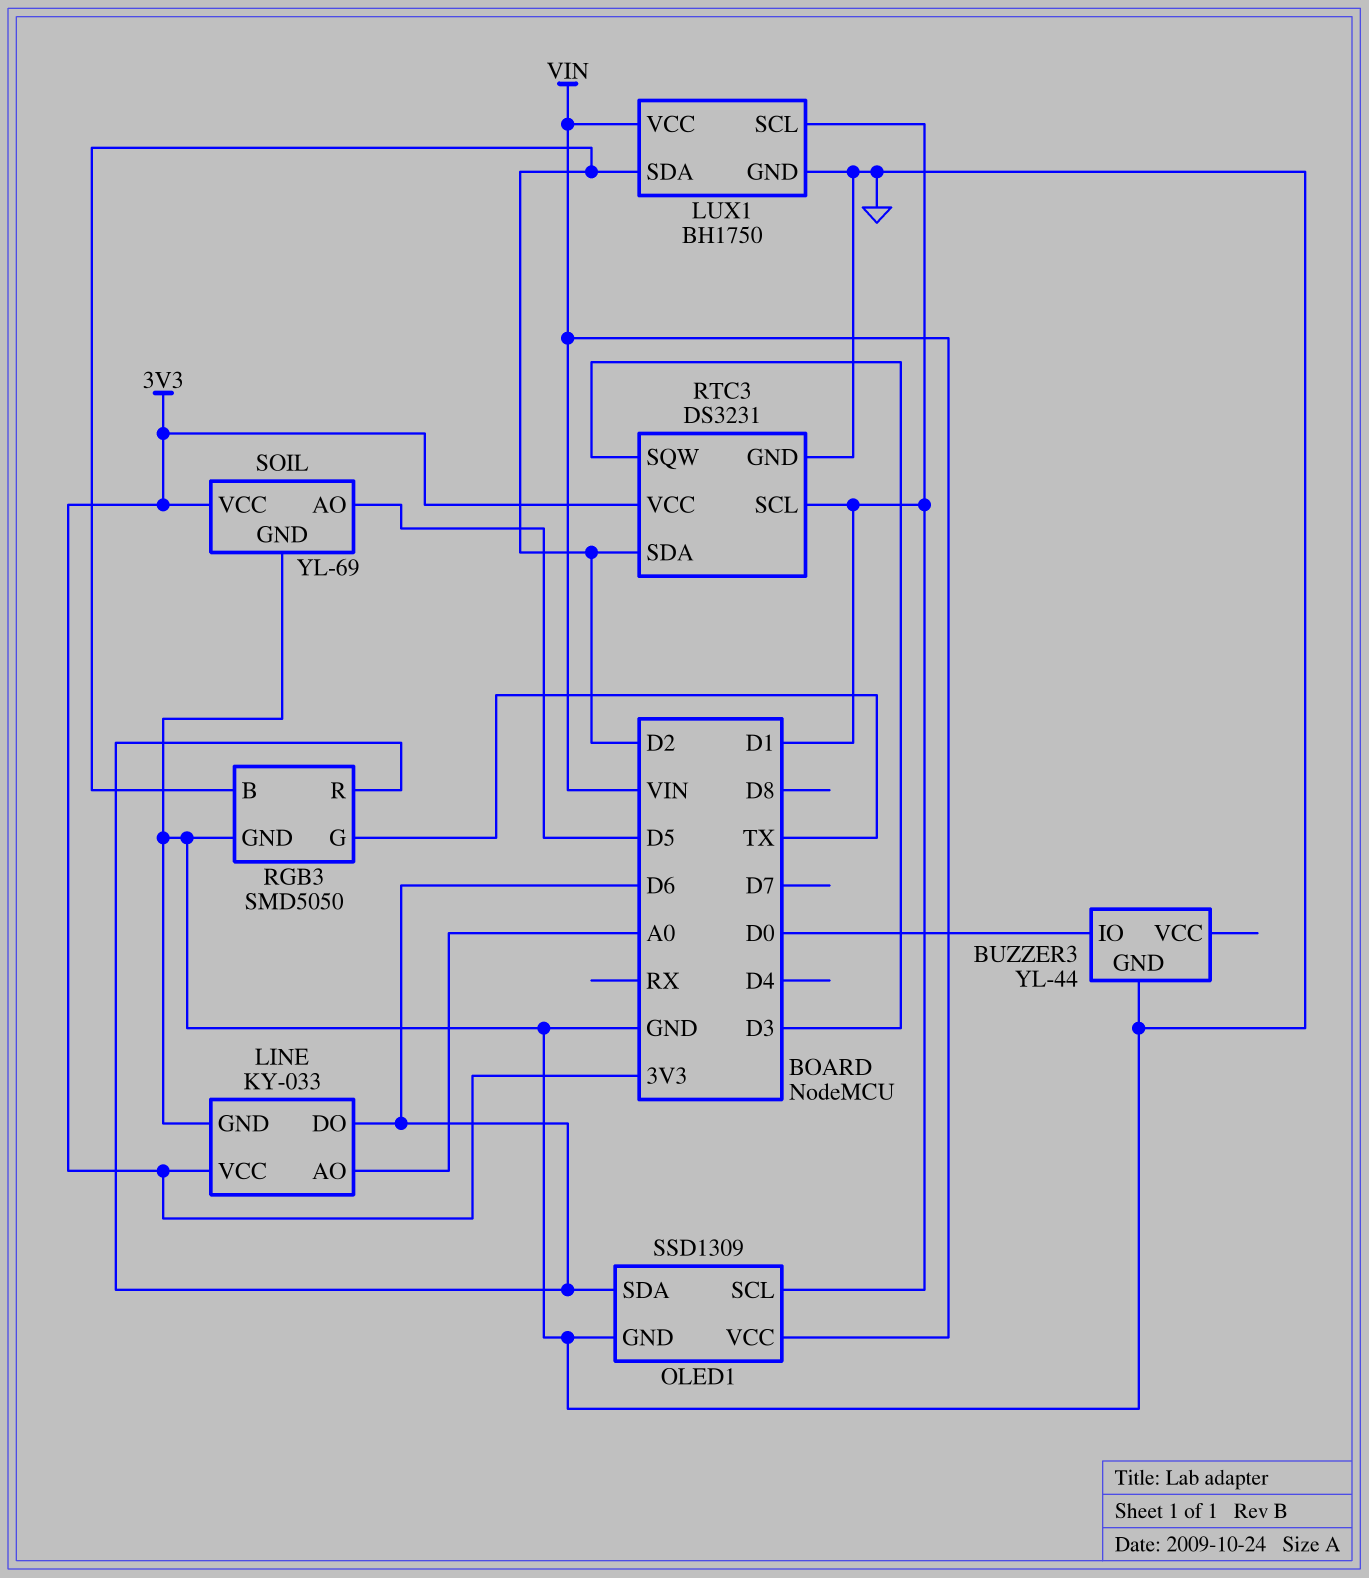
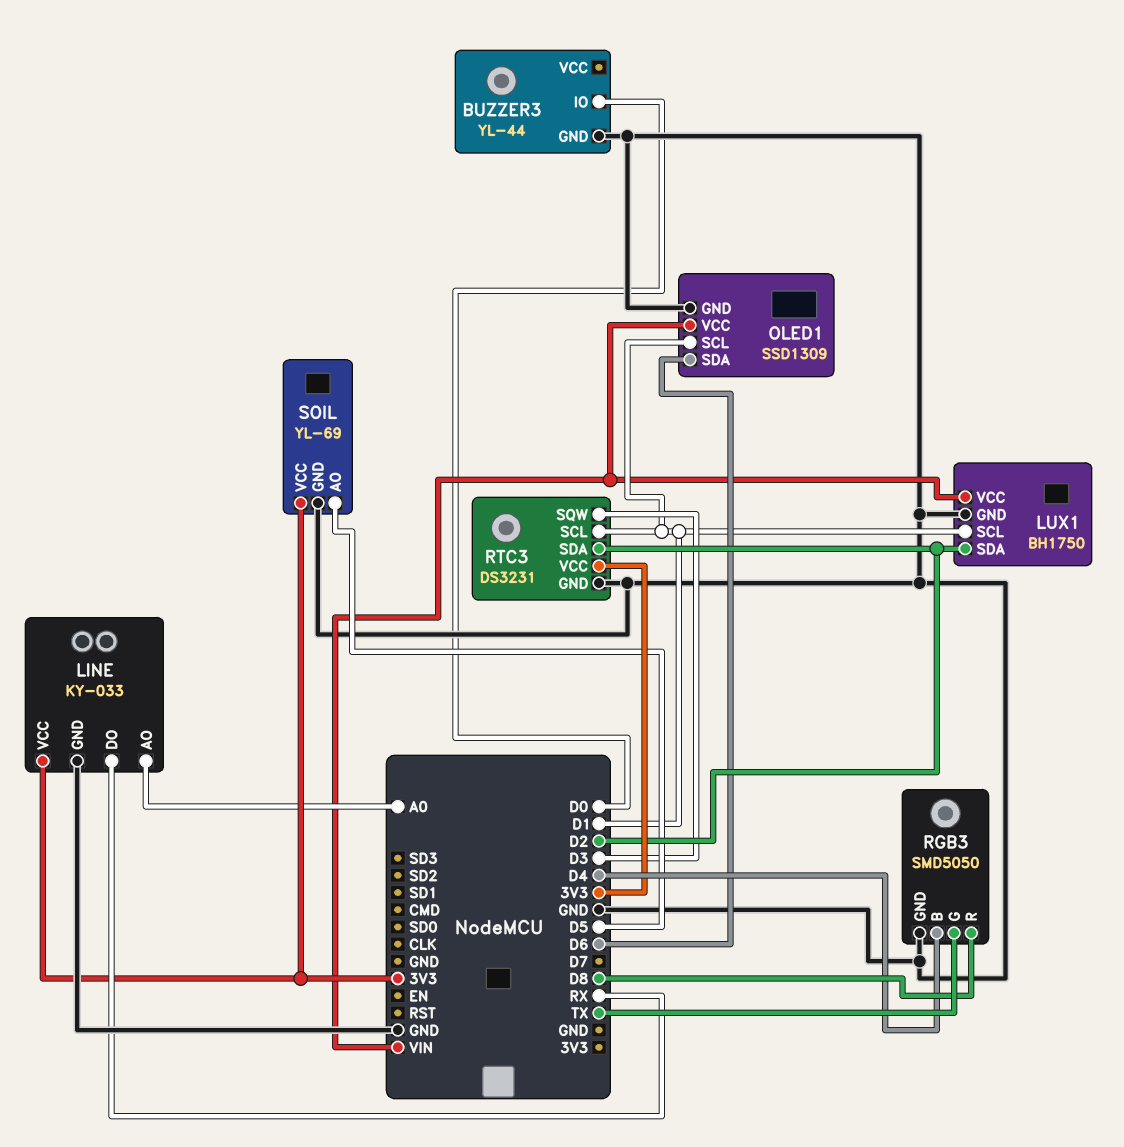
LINE pin DO: D6 -> RX
RGB3 pin B: D2 -> D4
RGB3 pin R: D6 -> D8

